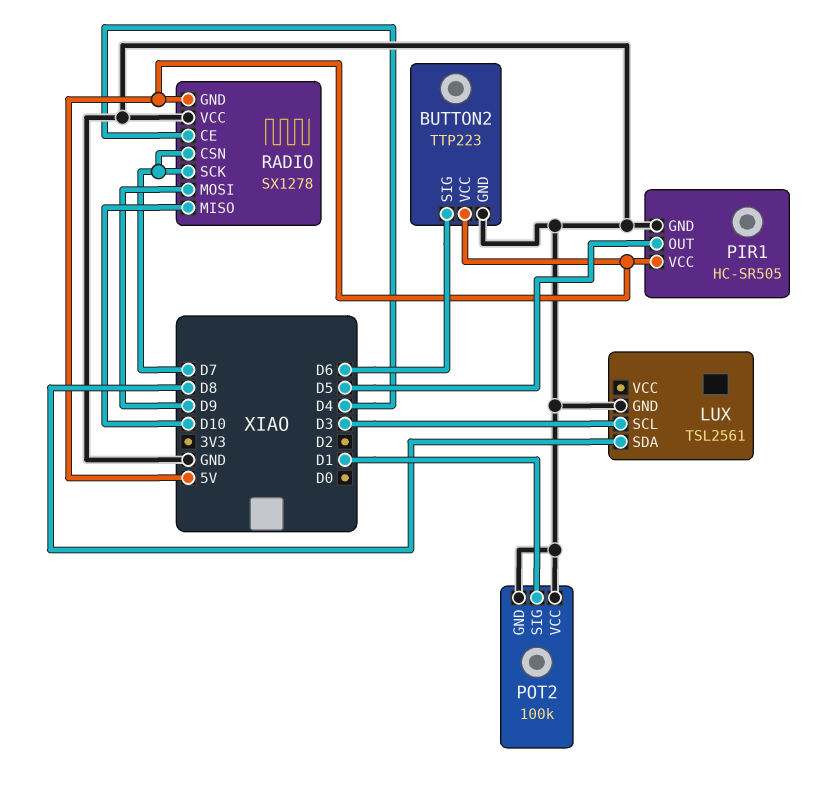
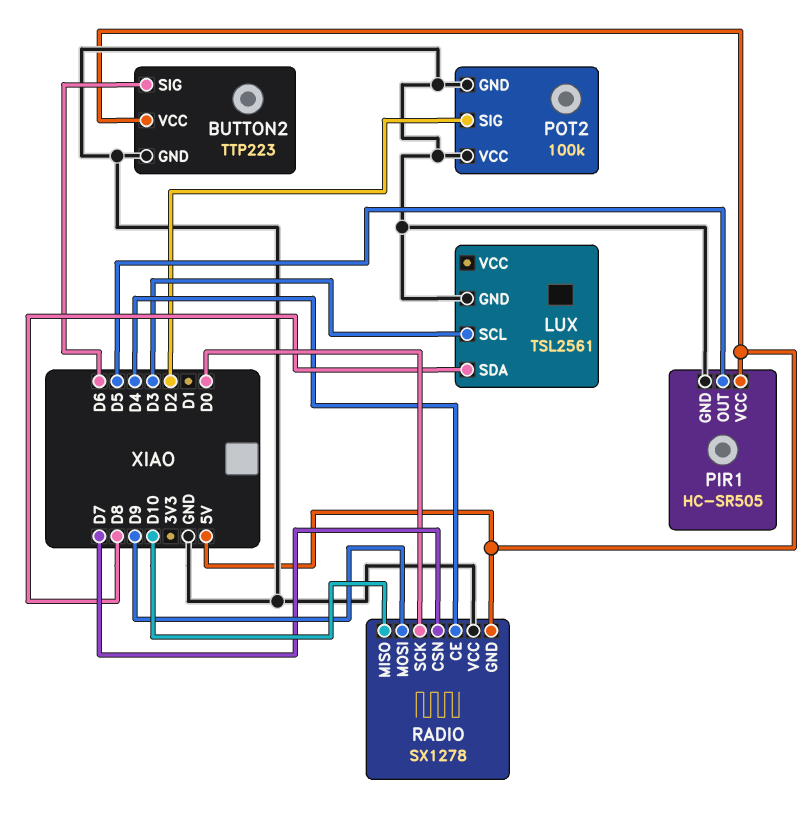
POT2 pin SIG: D1 -> D2
RADIO pin SCK: D7 -> D0

